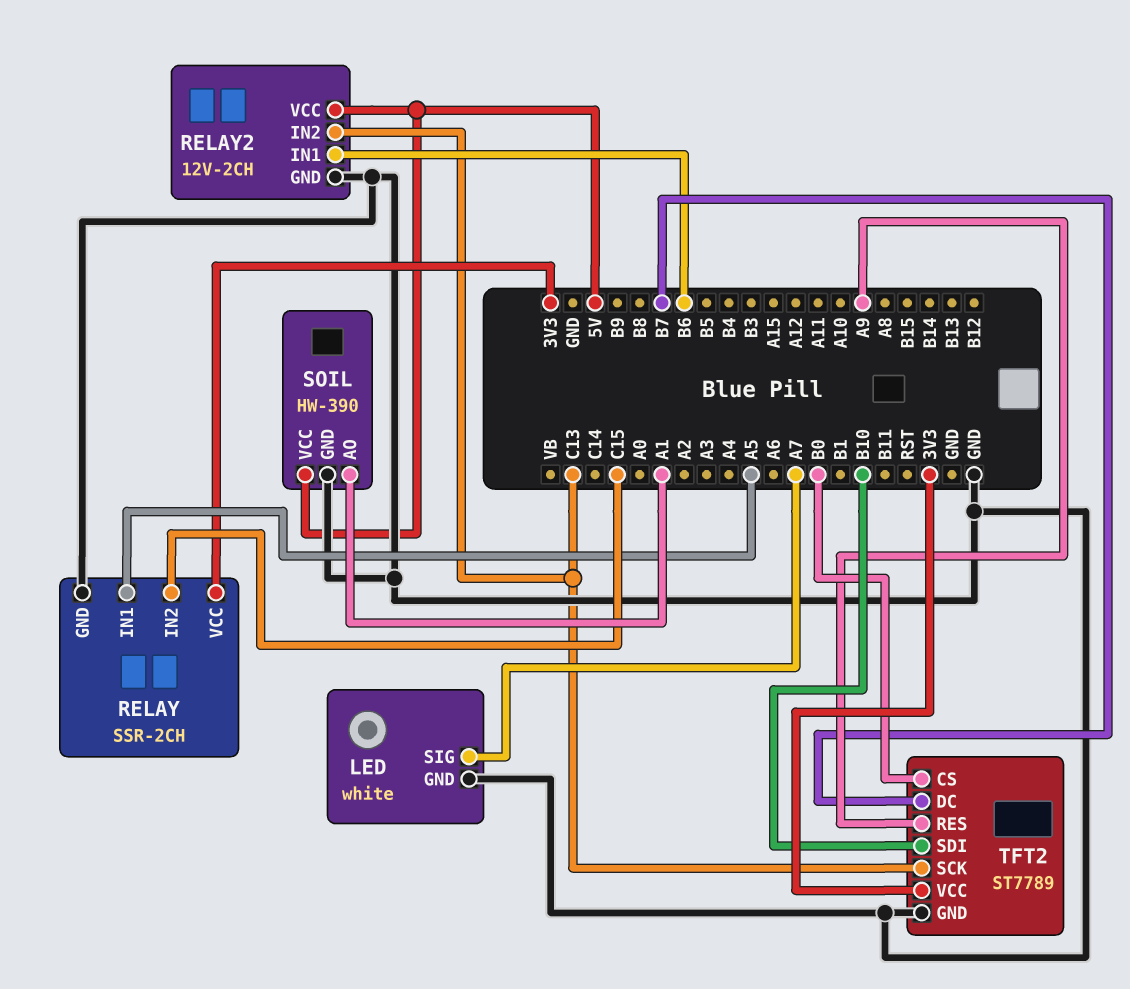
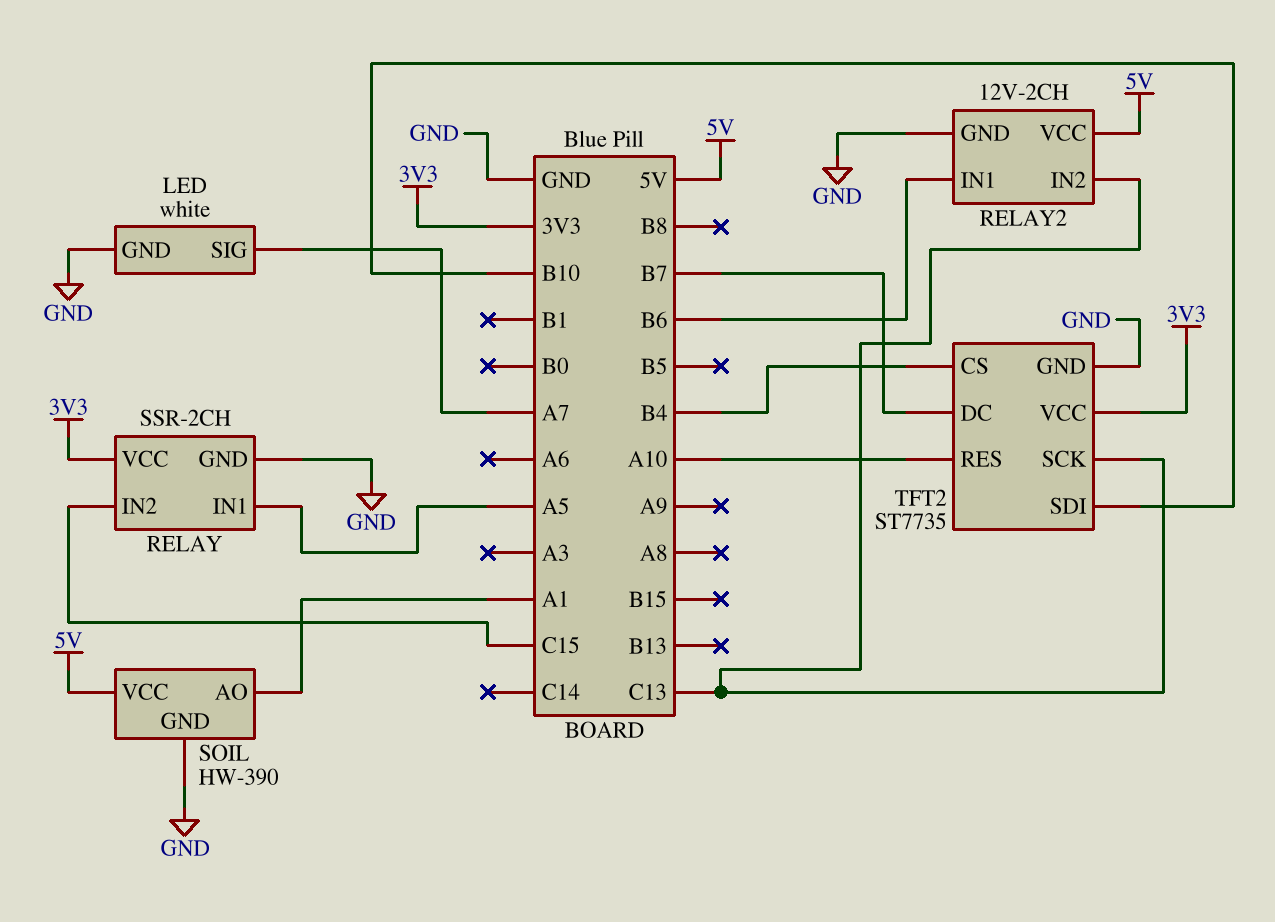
TFT2: ST7789 -> ST7735
TFT2 pin CS: B0 -> B4
TFT2 pin RES: A9 -> A10

